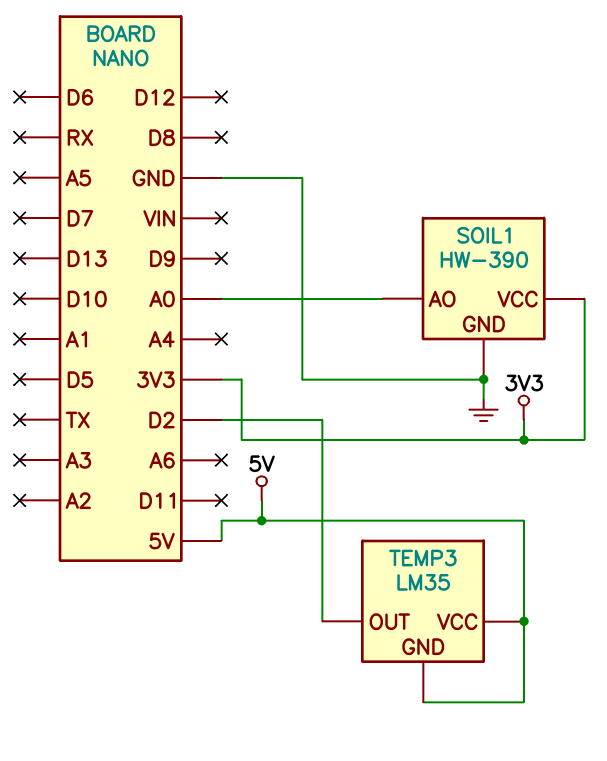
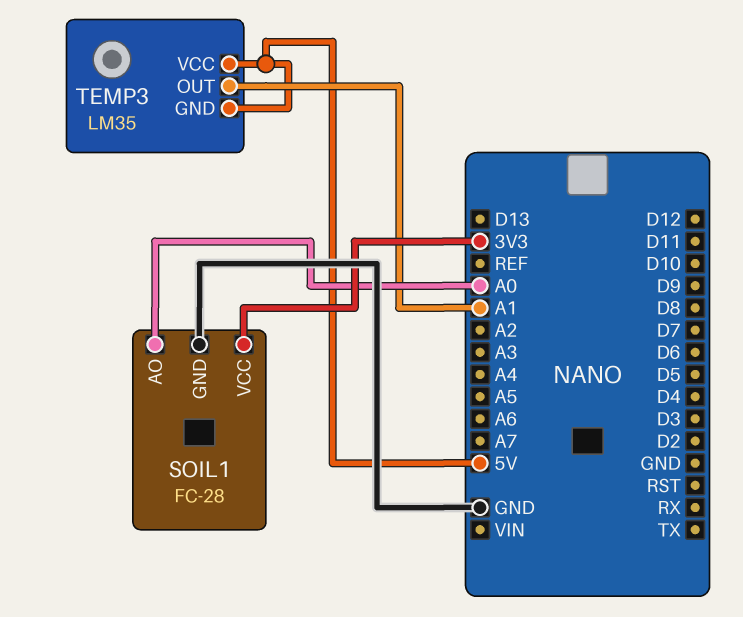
SOIL1: HW-390 -> FC-28
TEMP3 pin OUT: D2 -> A1

